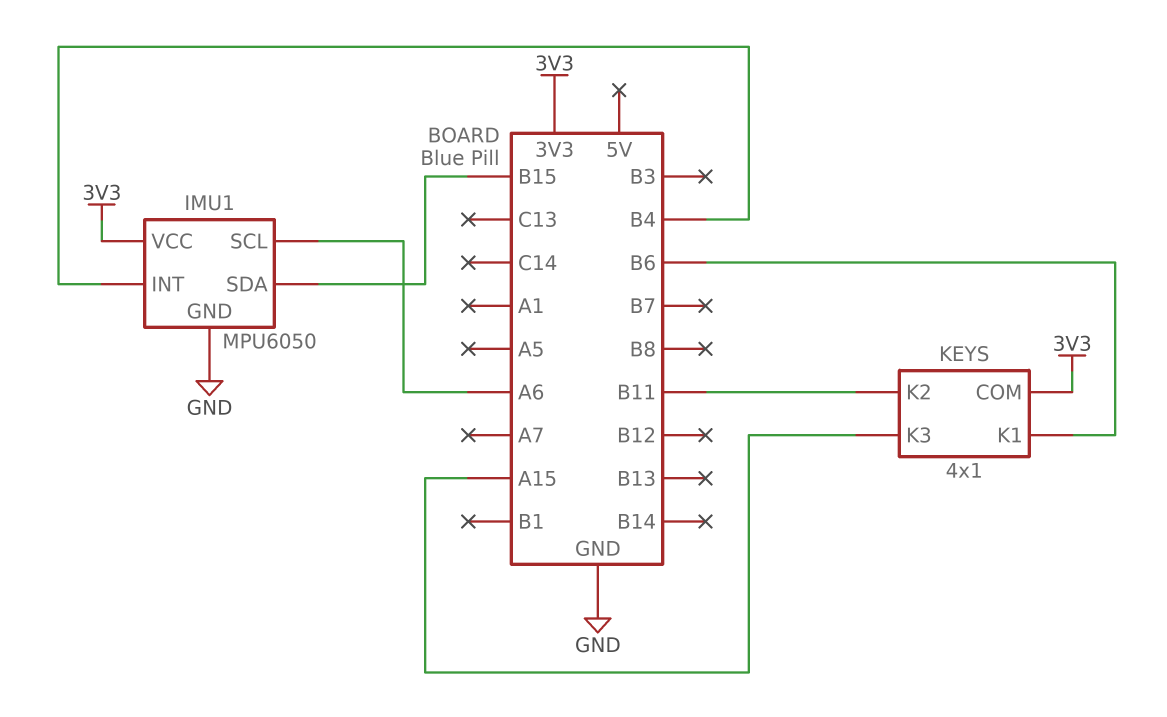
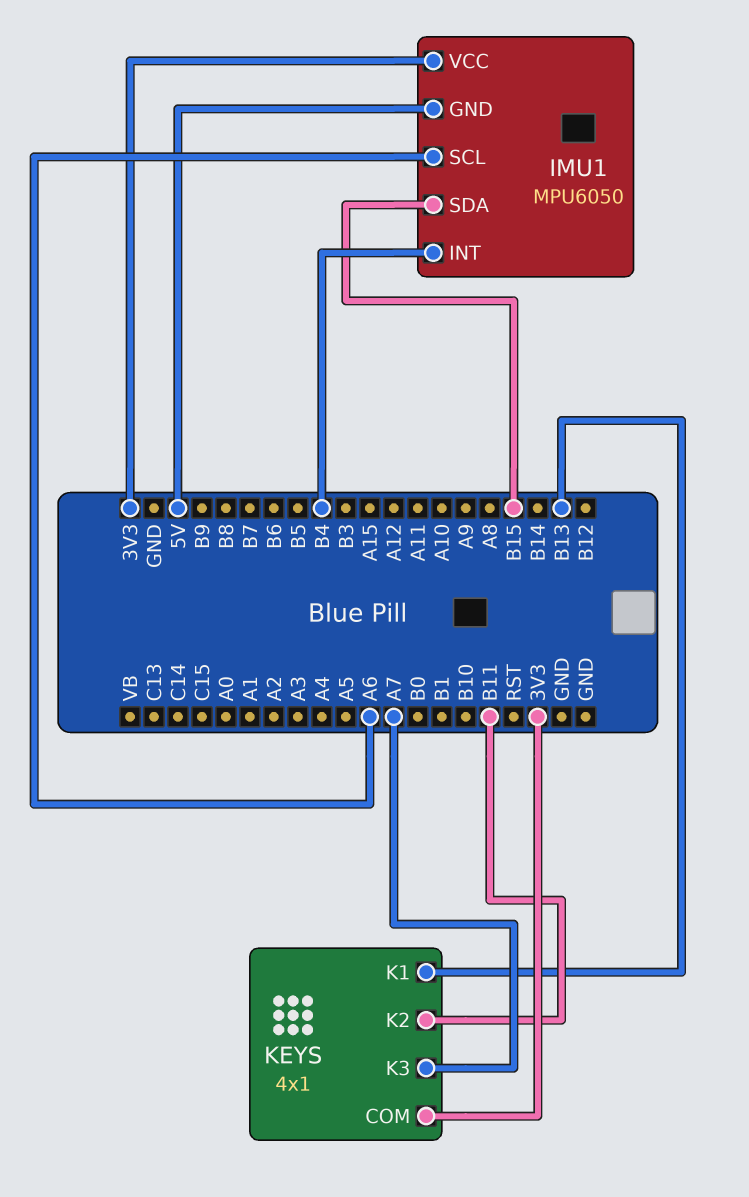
IMU1 pin GND: GND -> 5V
KEYS pin K1: B6 -> B13
KEYS pin K3: A15 -> A7

